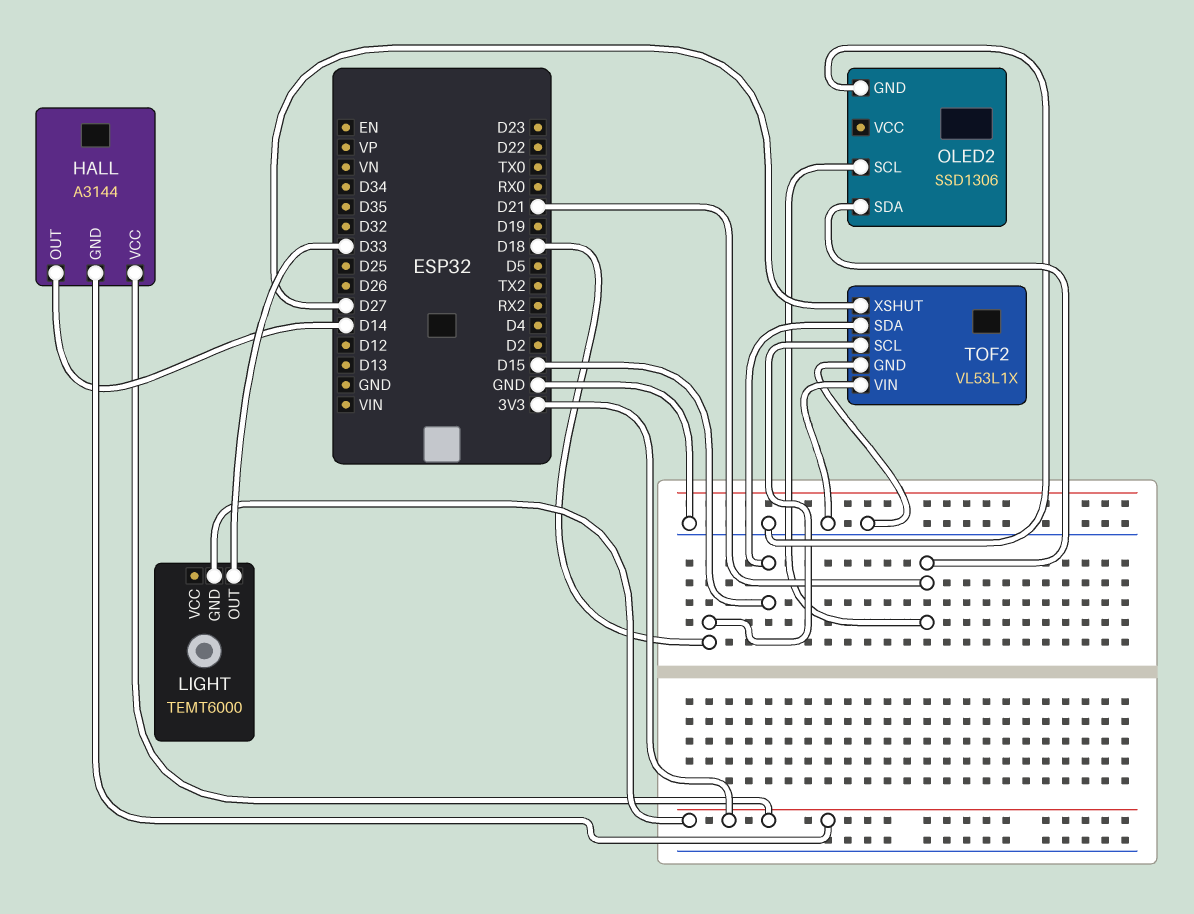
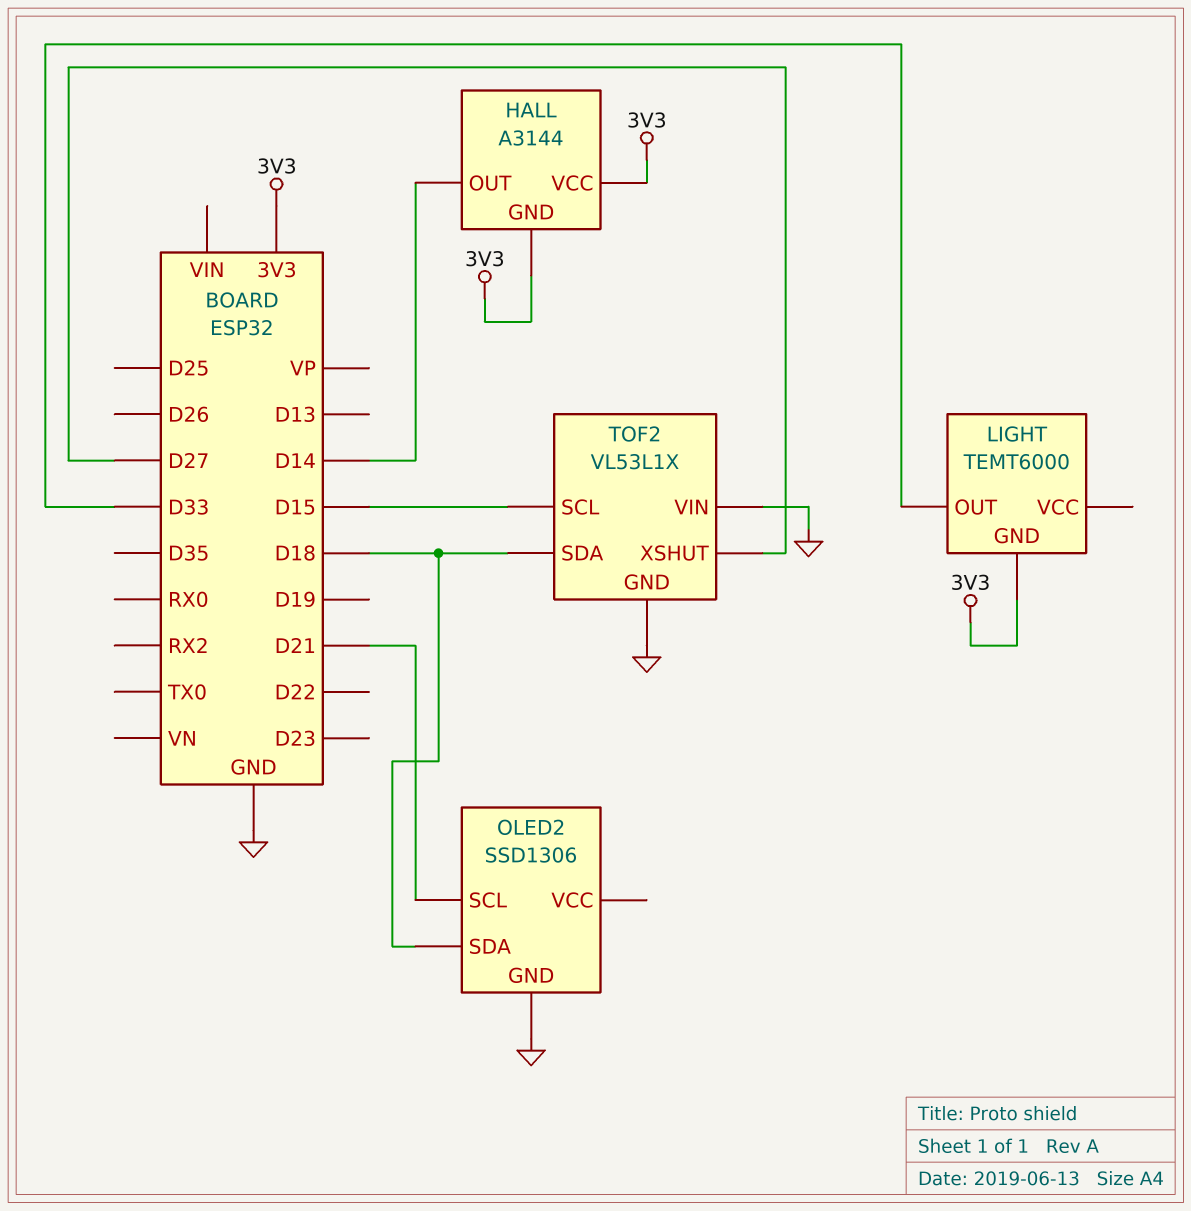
OLED2 pin SDA: D21 -> D18
TOF2 pin SCL: D18 -> D15
TOF2 pin SDA: D15 -> D18

